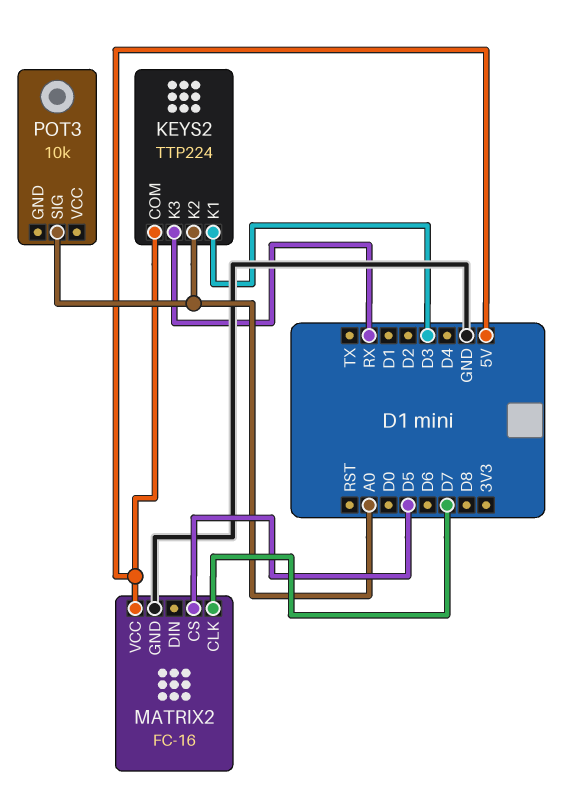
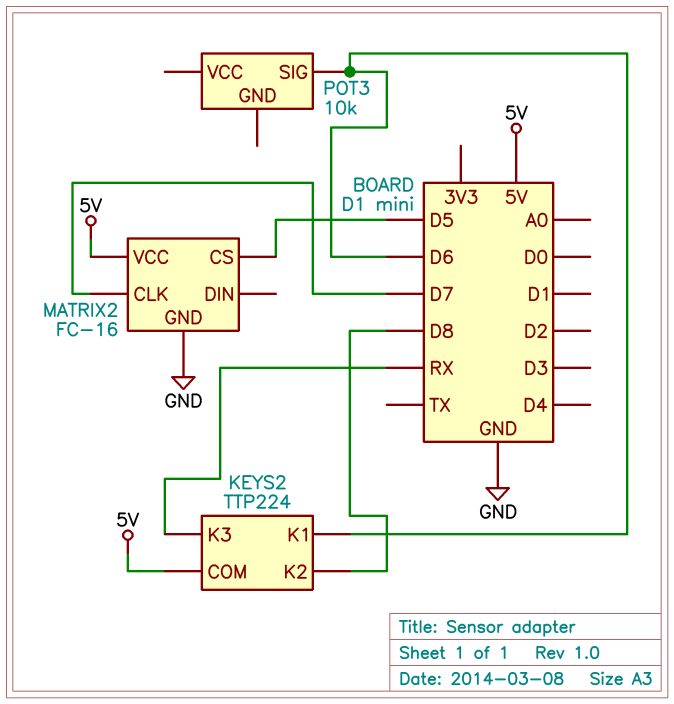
KEYS2 pin K1: D3 -> D6
KEYS2 pin K2: A0 -> D8
POT3 pin SIG: A0 -> D6

